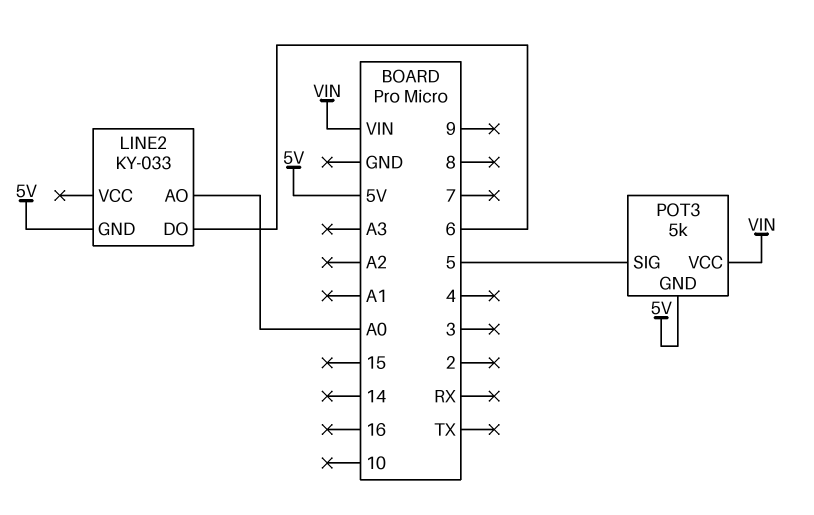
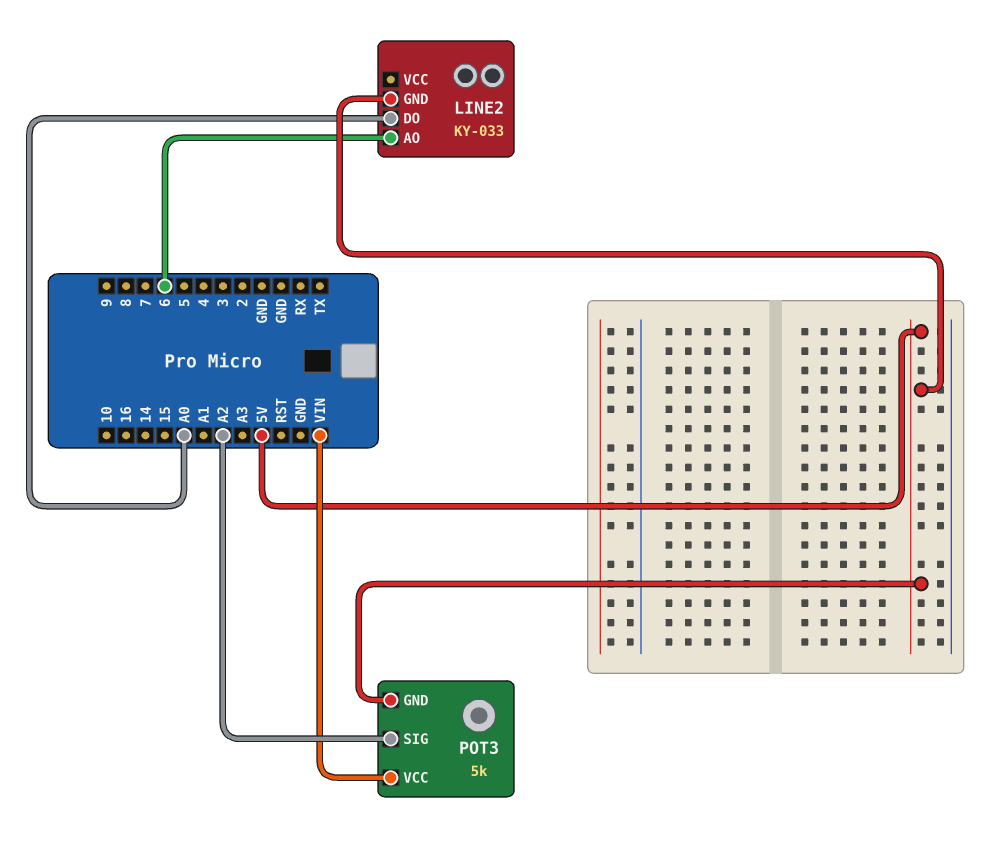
LINE2 pin AO: A0 -> 6
LINE2 pin DO: 6 -> A0
POT3 pin SIG: 5 -> A2

